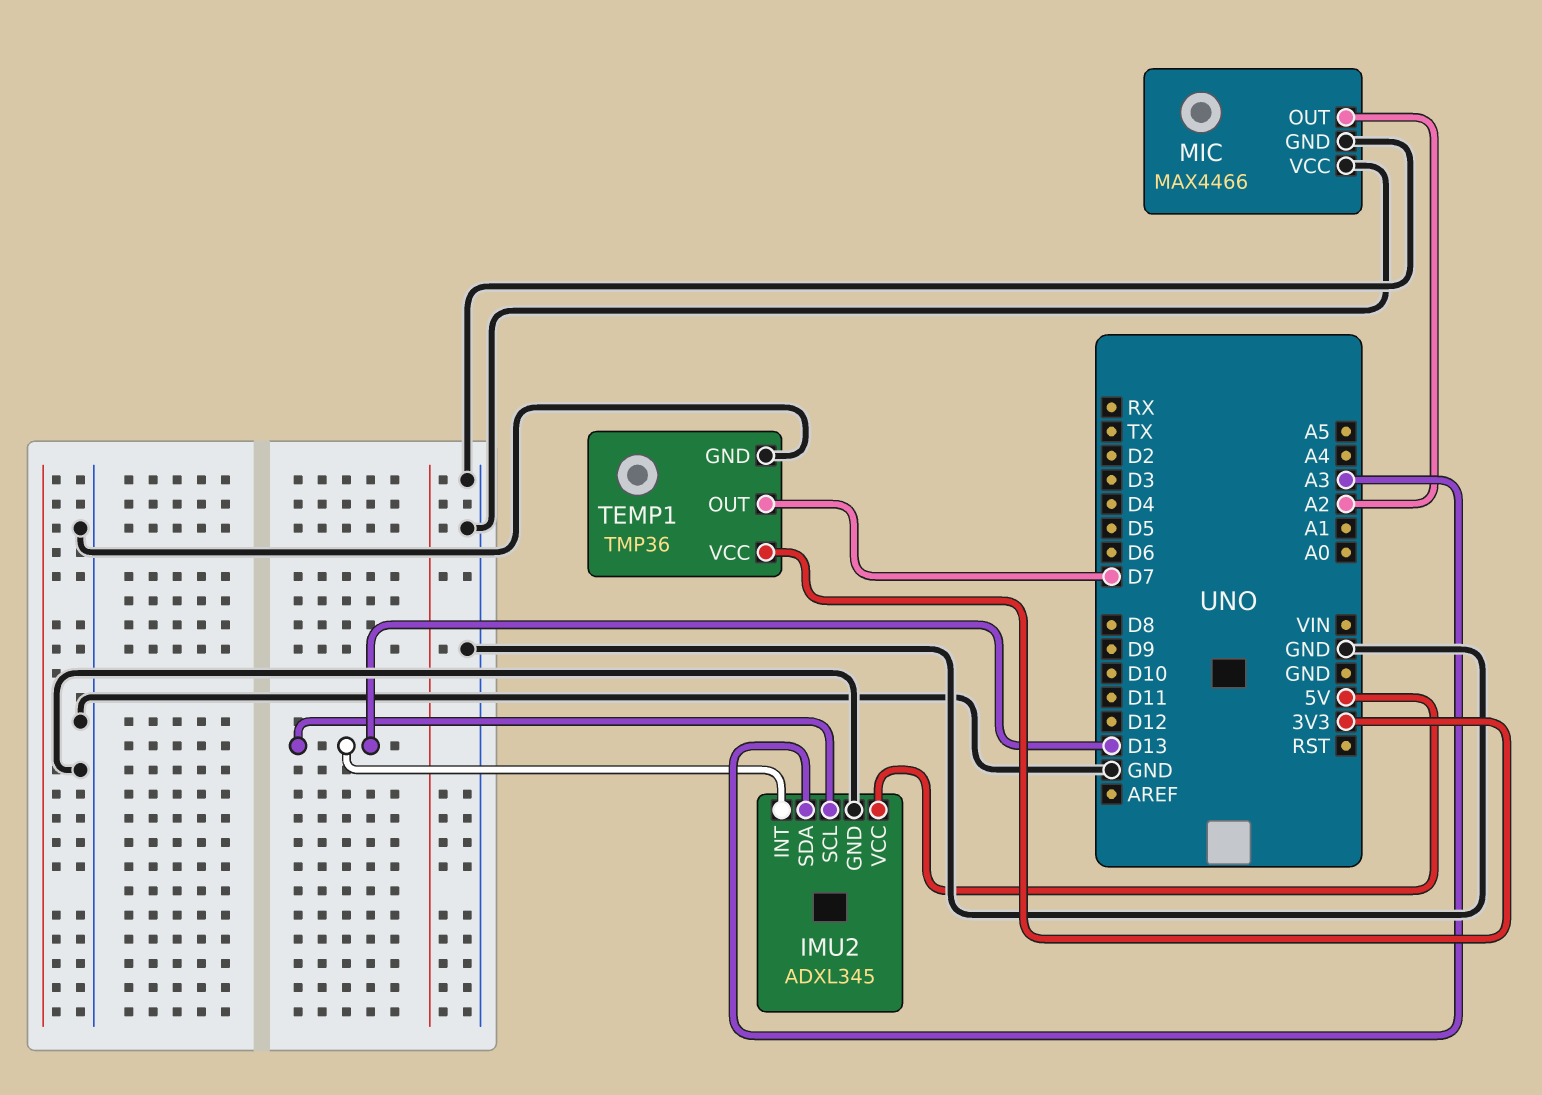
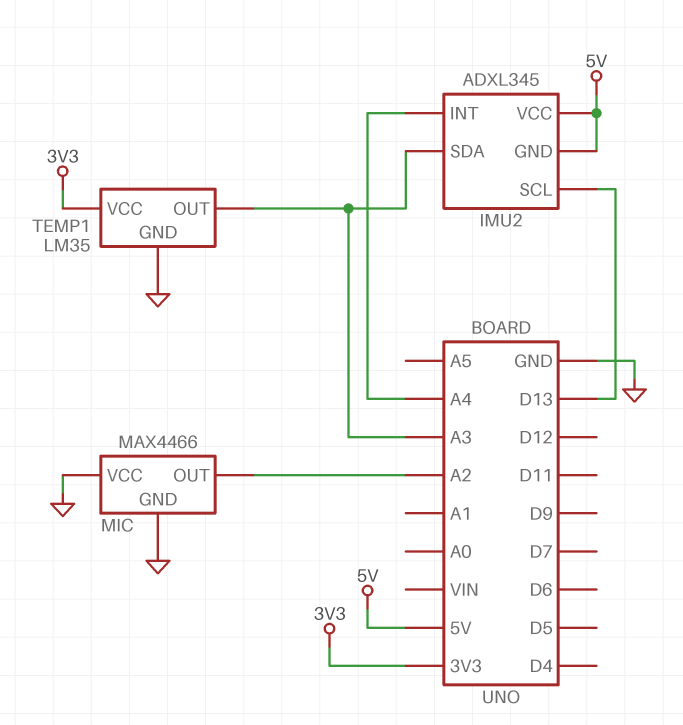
IMU2 pin GND: GND -> 5V
IMU2 pin INT: D13 -> A4
TEMP1: TMP36 -> LM35
TEMP1 pin OUT: D7 -> A3

